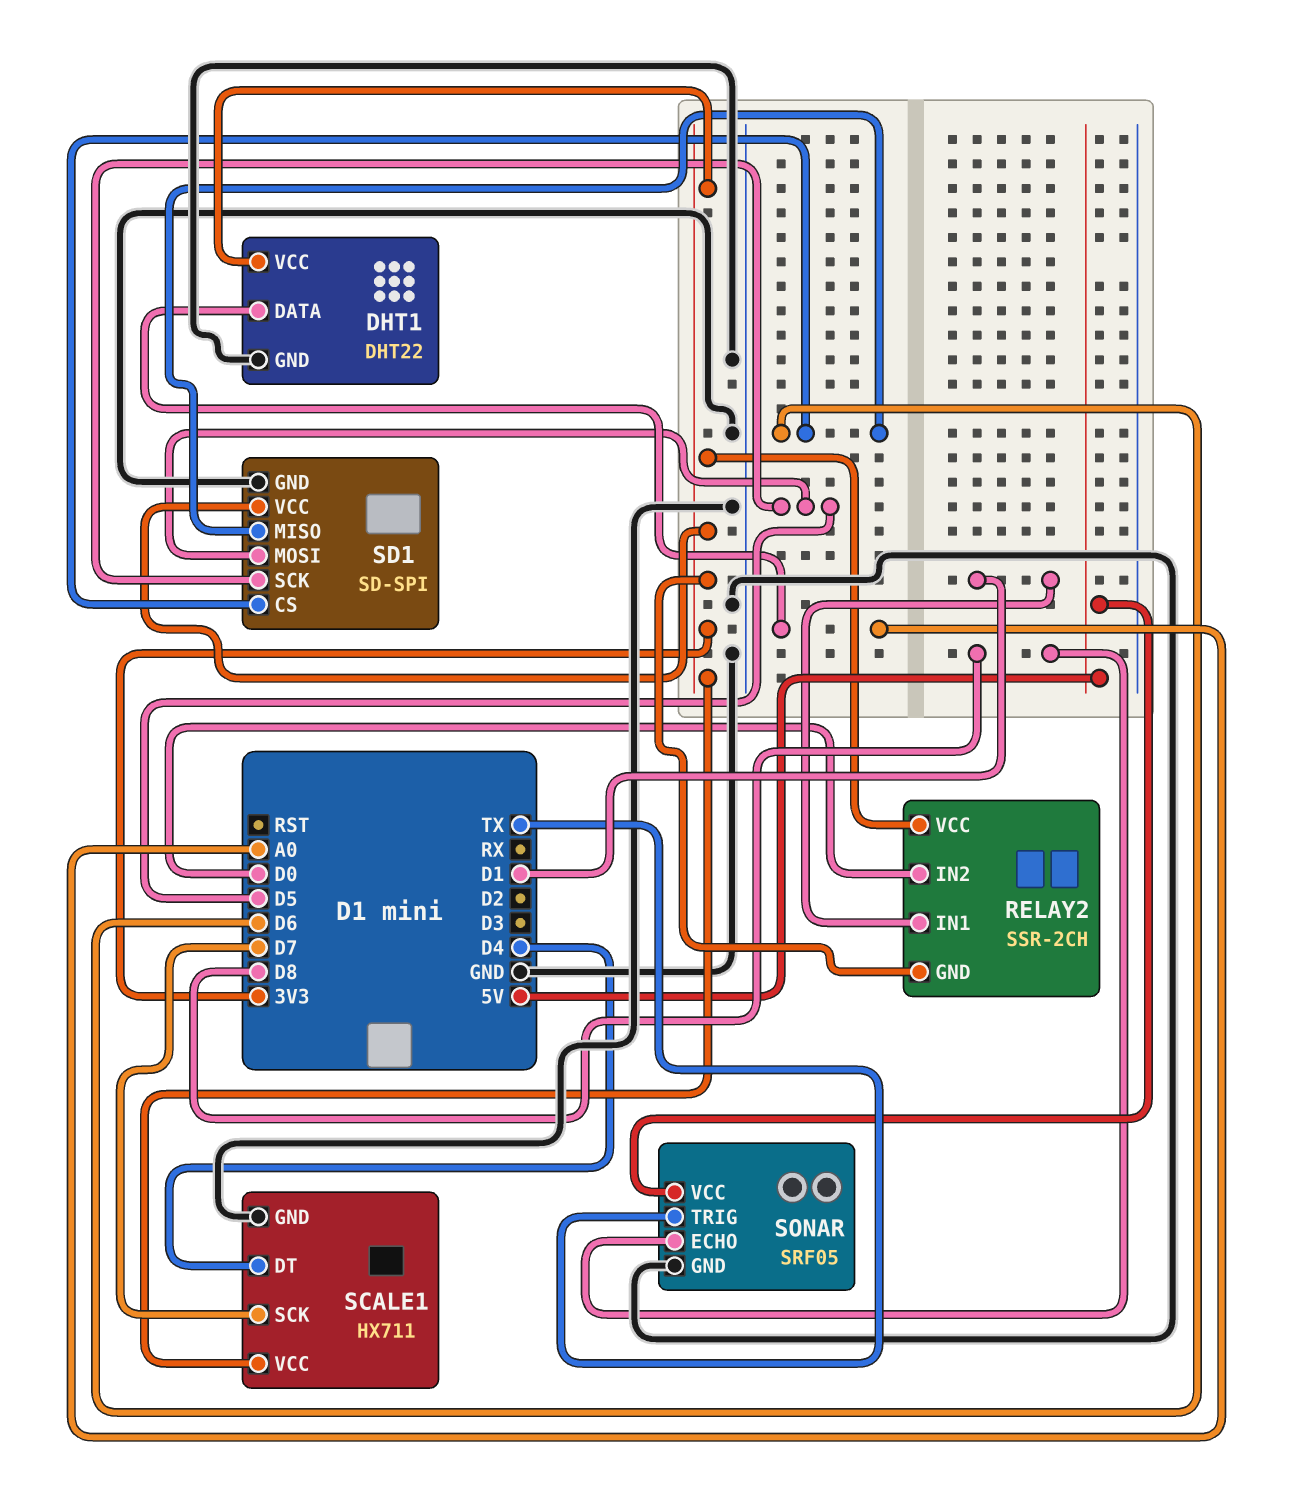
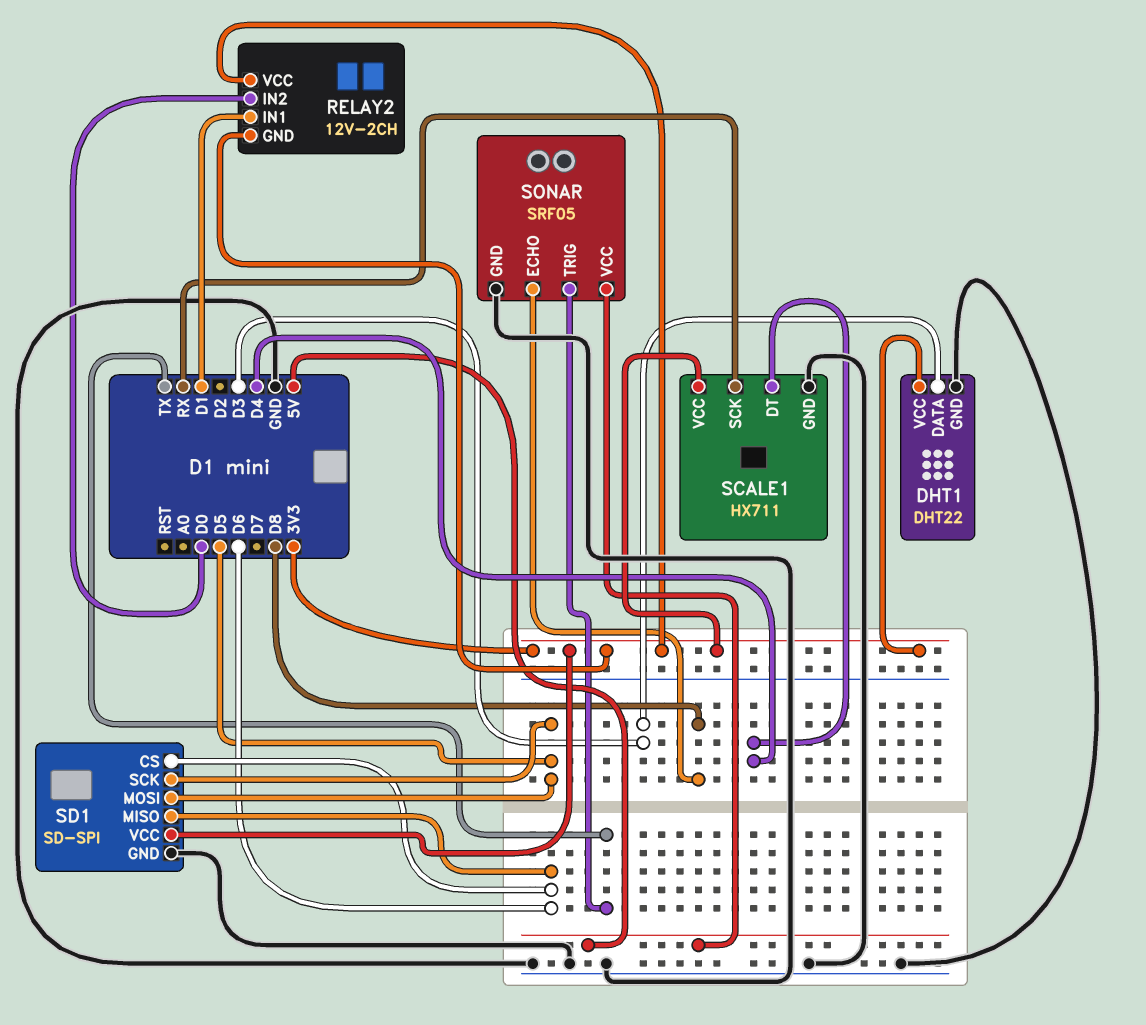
DHT1 pin DATA: A0 -> D3
RELAY2: SSR-2CH -> 12V-2CH
SCALE1 pin SCK: D7 -> RX

